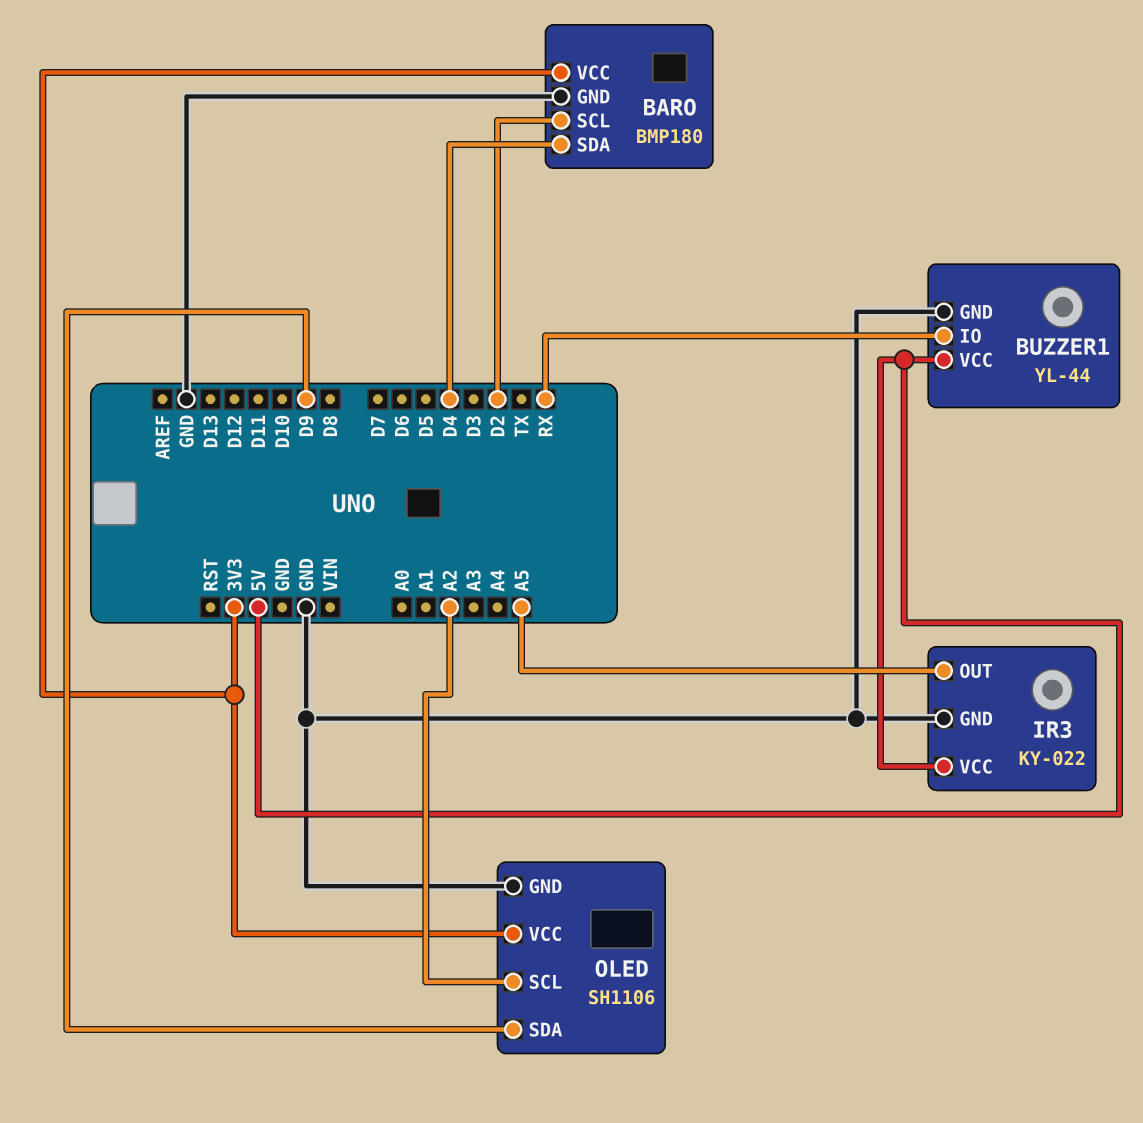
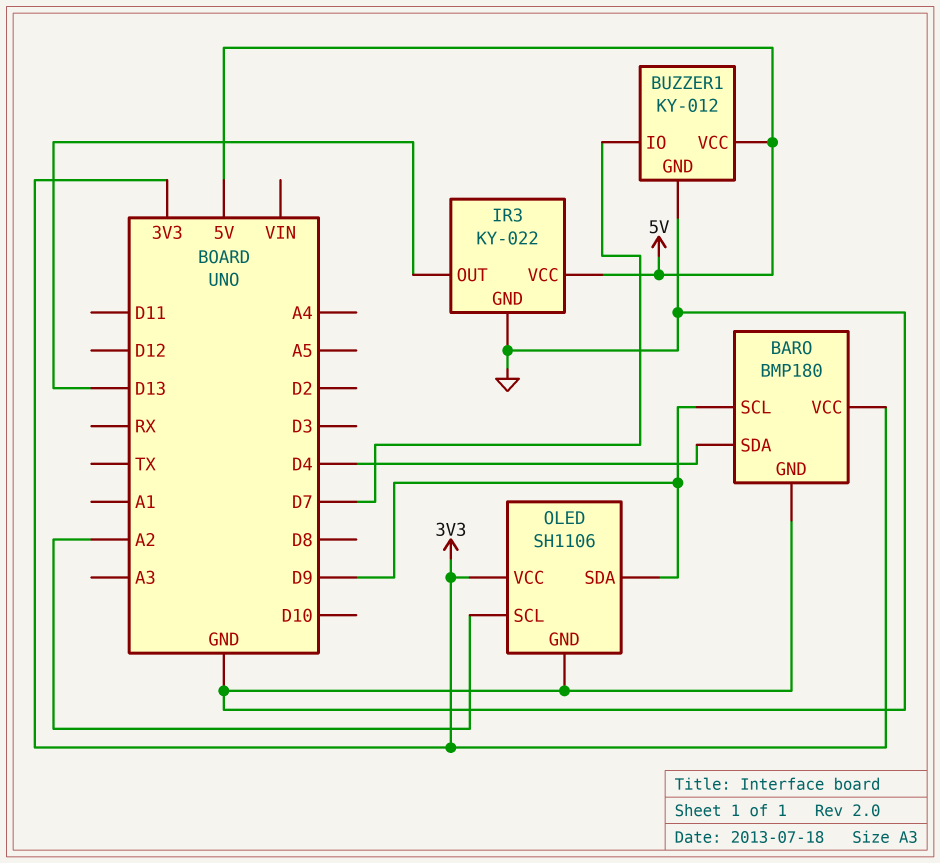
BARO pin SCL: D2 -> D9
BUZZER1: YL-44 -> KY-012
BUZZER1 pin IO: RX -> D7
IR3 pin OUT: A5 -> D13

